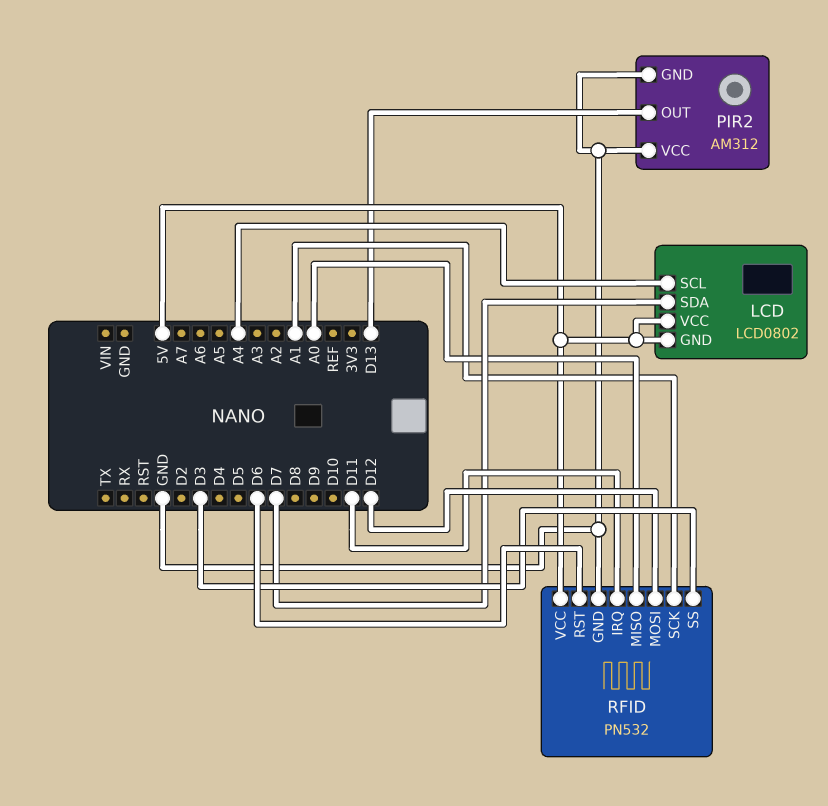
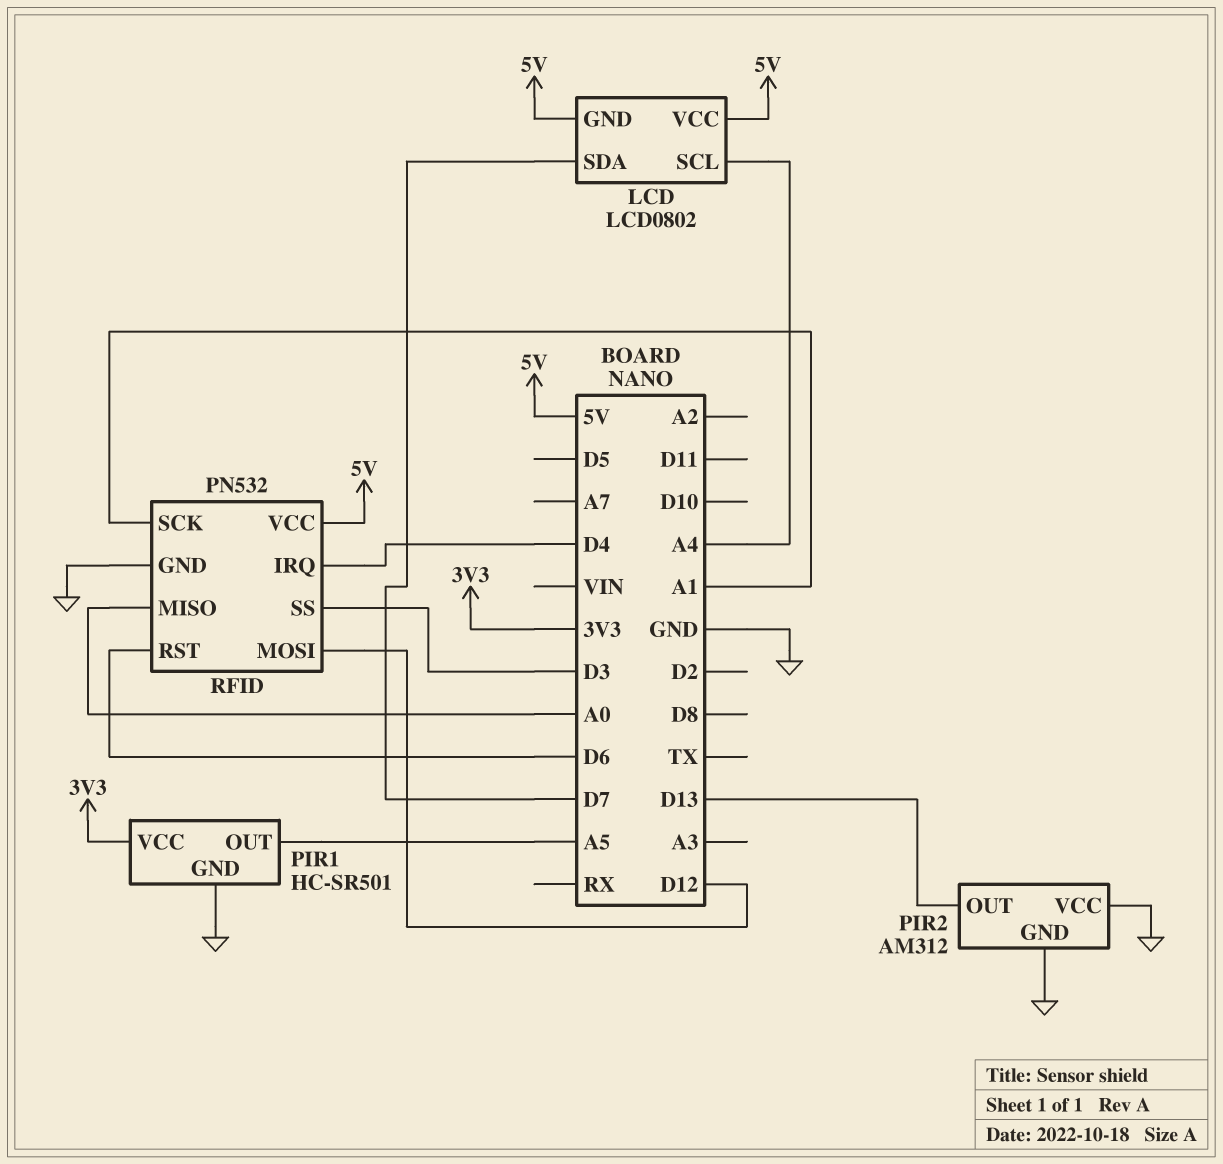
PIR1: none -> HC-SR501
PIR1 pin GND: none -> GND
PIR1 pin OUT: none -> A5
PIR1 pin VCC: none -> 3V3
RFID pin IRQ: D11 -> D4

